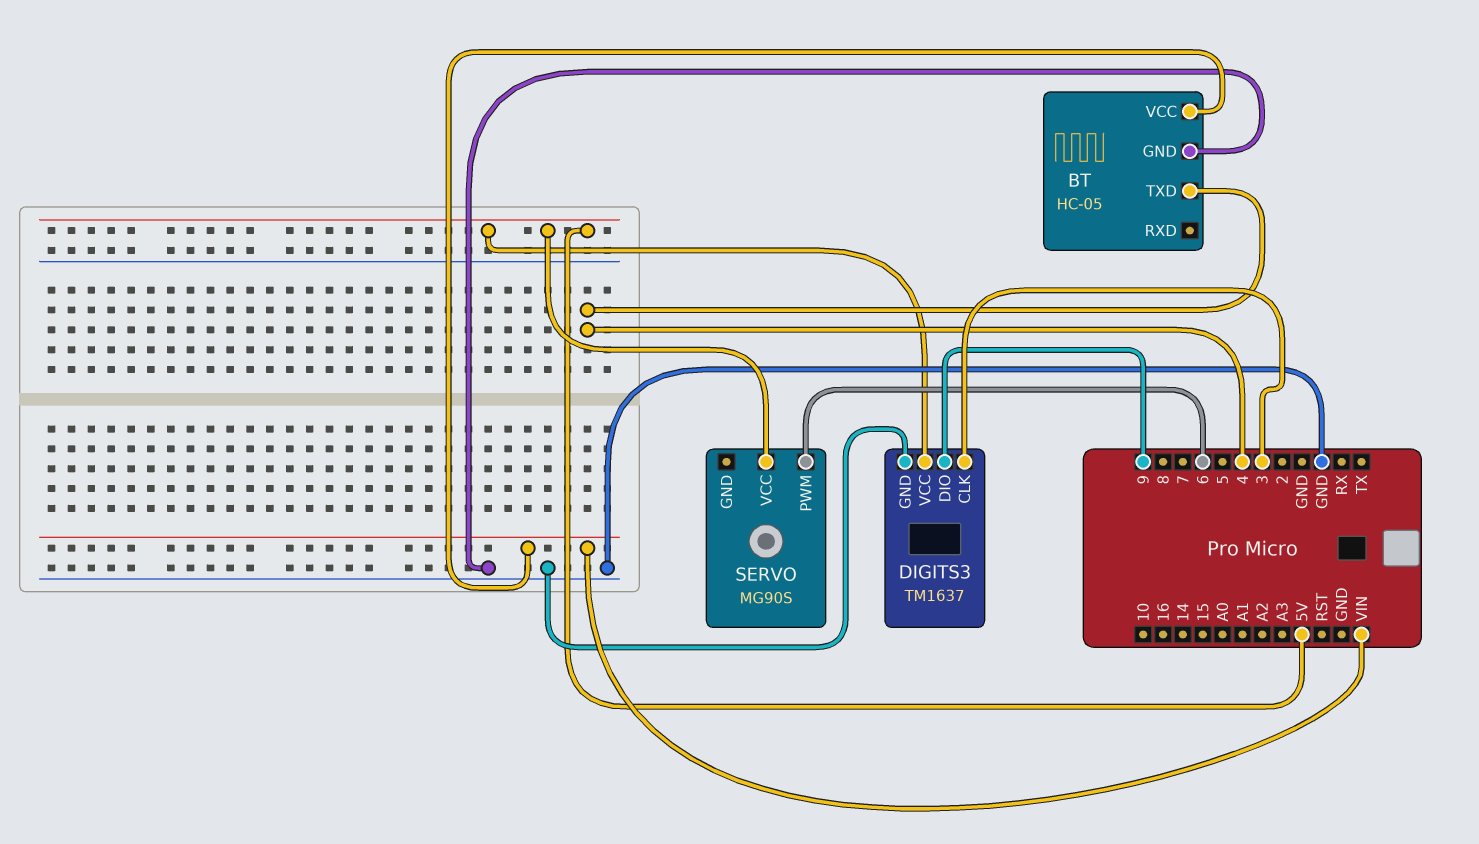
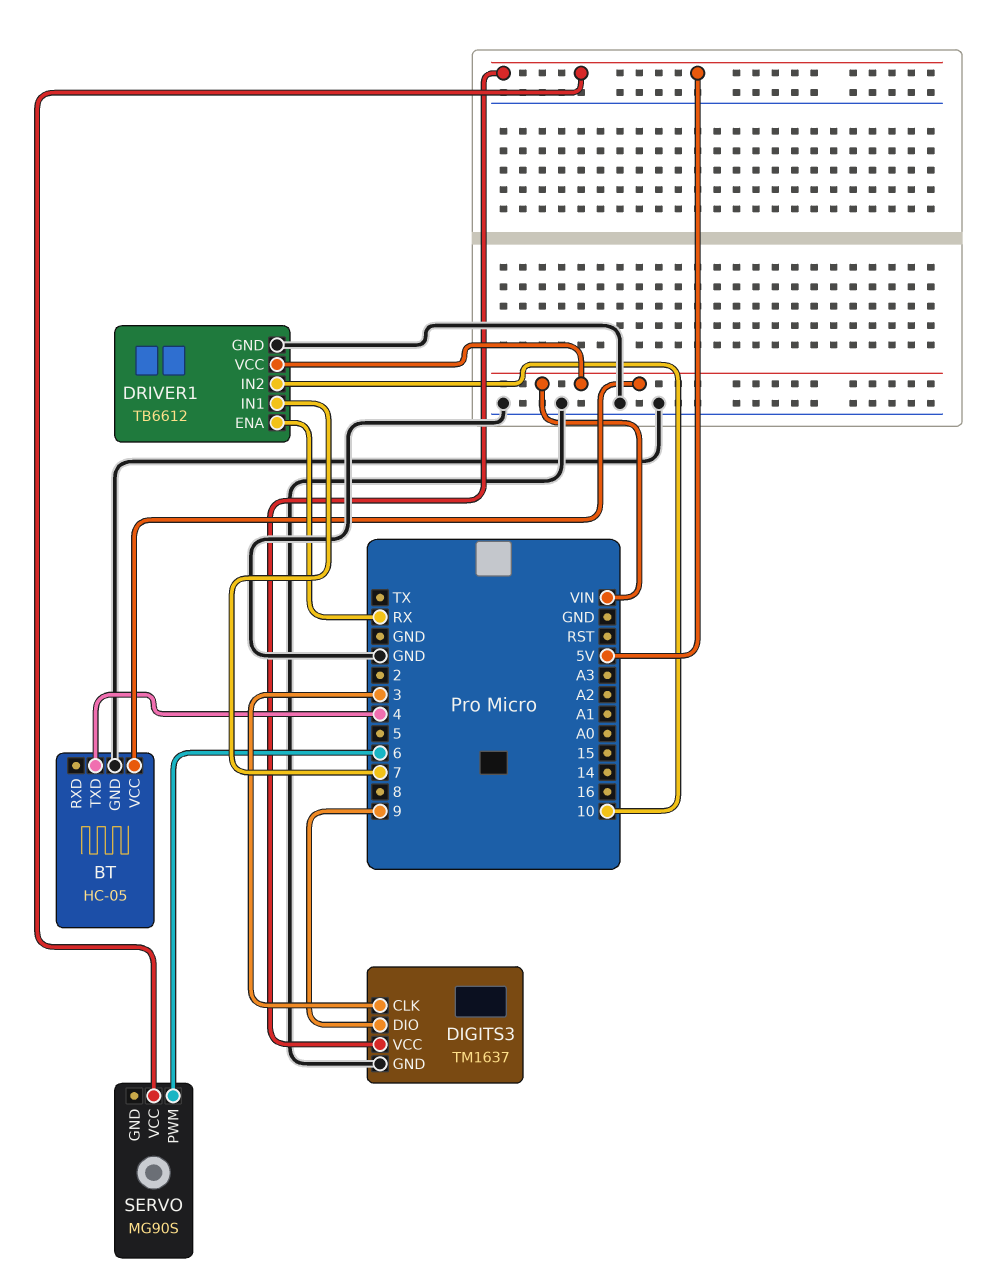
DRIVER1: none -> TB6612
DRIVER1 pin ENA: none -> RX
DRIVER1 pin GND: none -> GND
DRIVER1 pin IN1: none -> 7
DRIVER1 pin IN2: none -> 10
DRIVER1 pin VCC: none -> VIN

